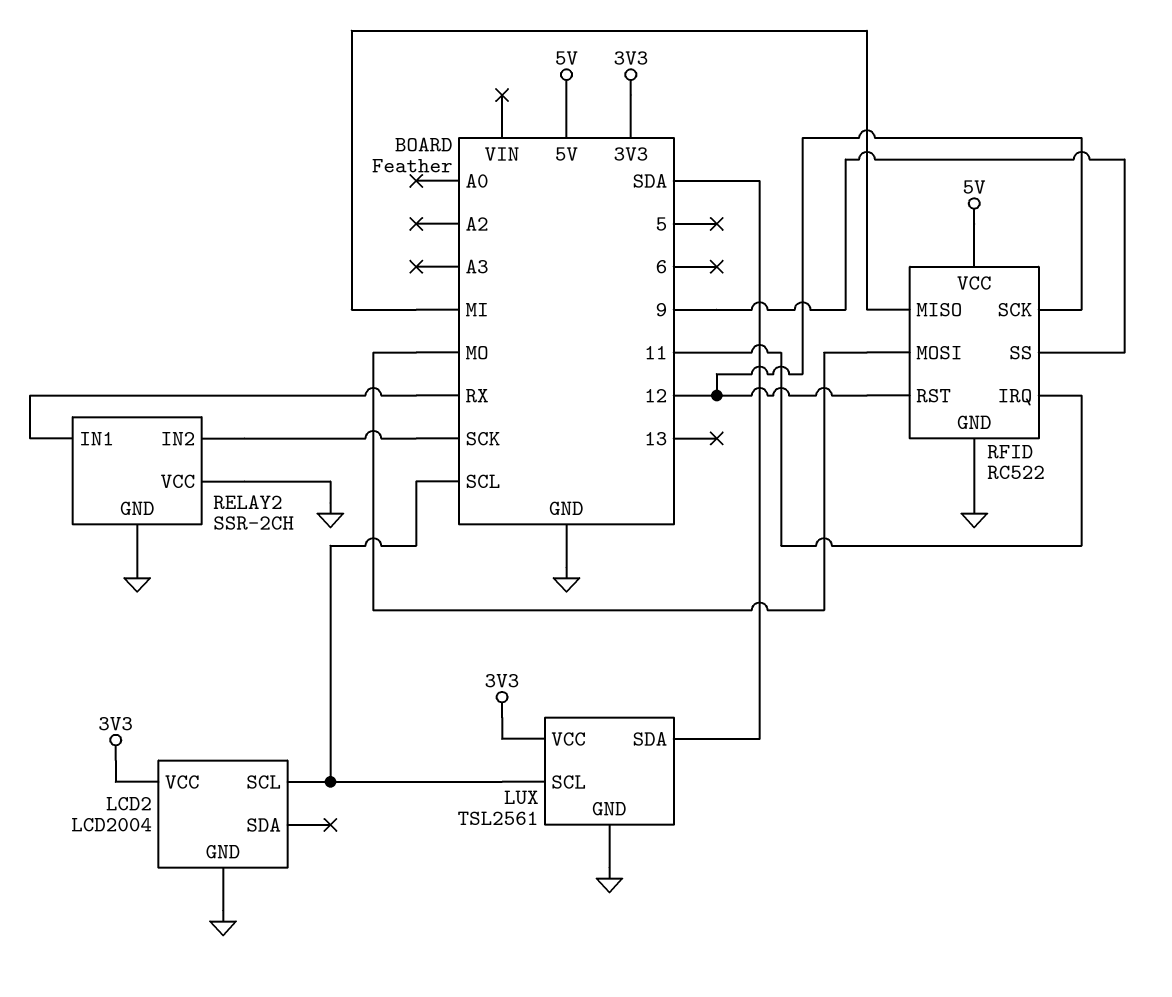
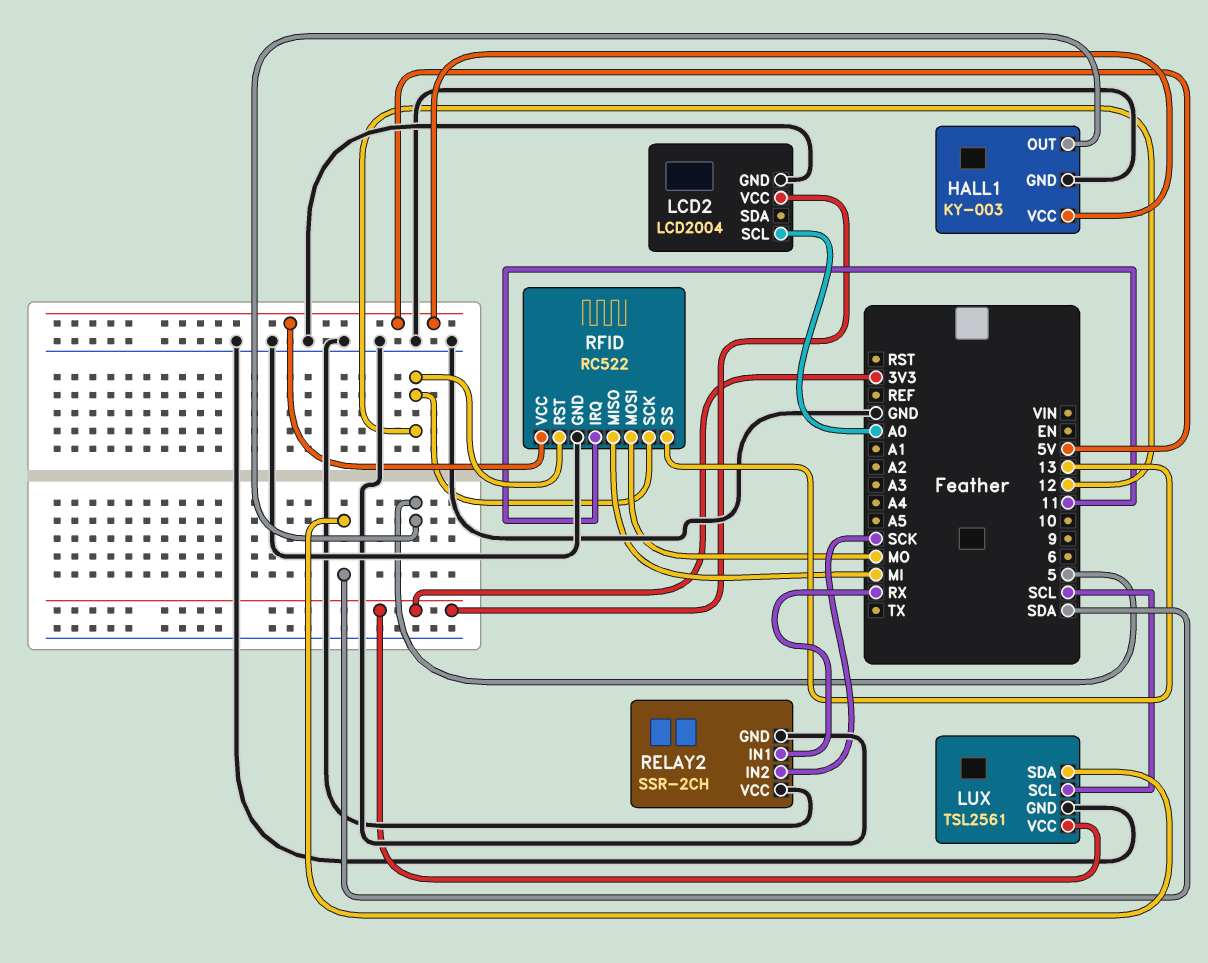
HALL1: none -> KY-003
HALL1 pin GND: none -> GND
HALL1 pin OUT: none -> 5
HALL1 pin VCC: none -> 5V
LCD2 pin SCL: SCL -> A0
RFID pin SS: 9 -> 13

